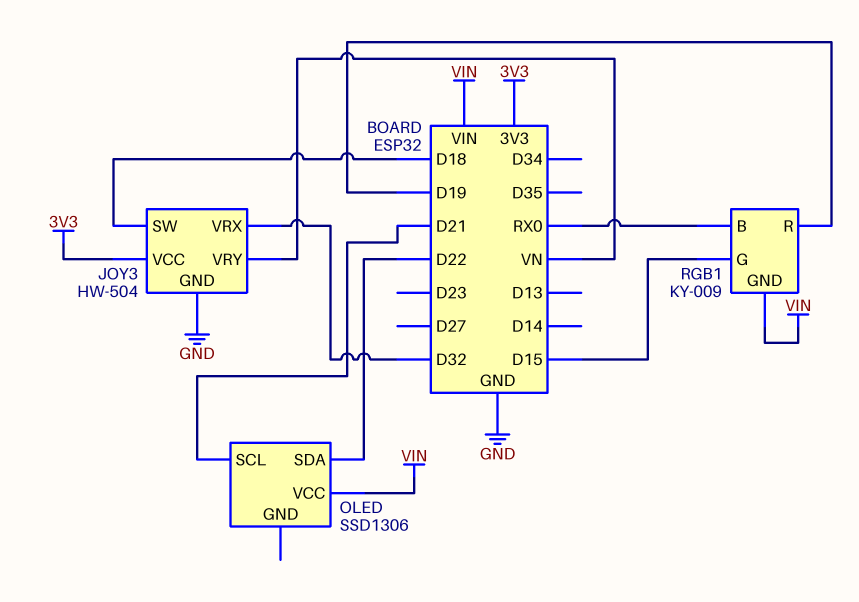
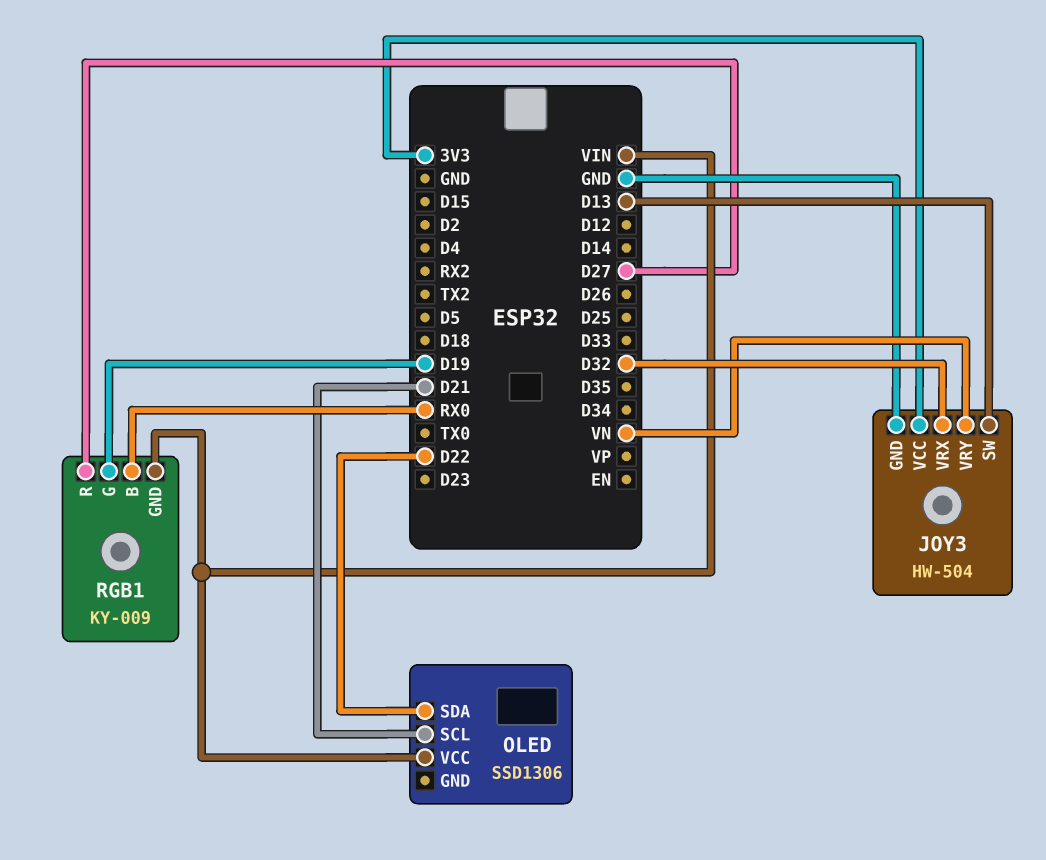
JOY3 pin SW: D18 -> D13
RGB1 pin G: D15 -> D19
RGB1 pin R: D19 -> D27

